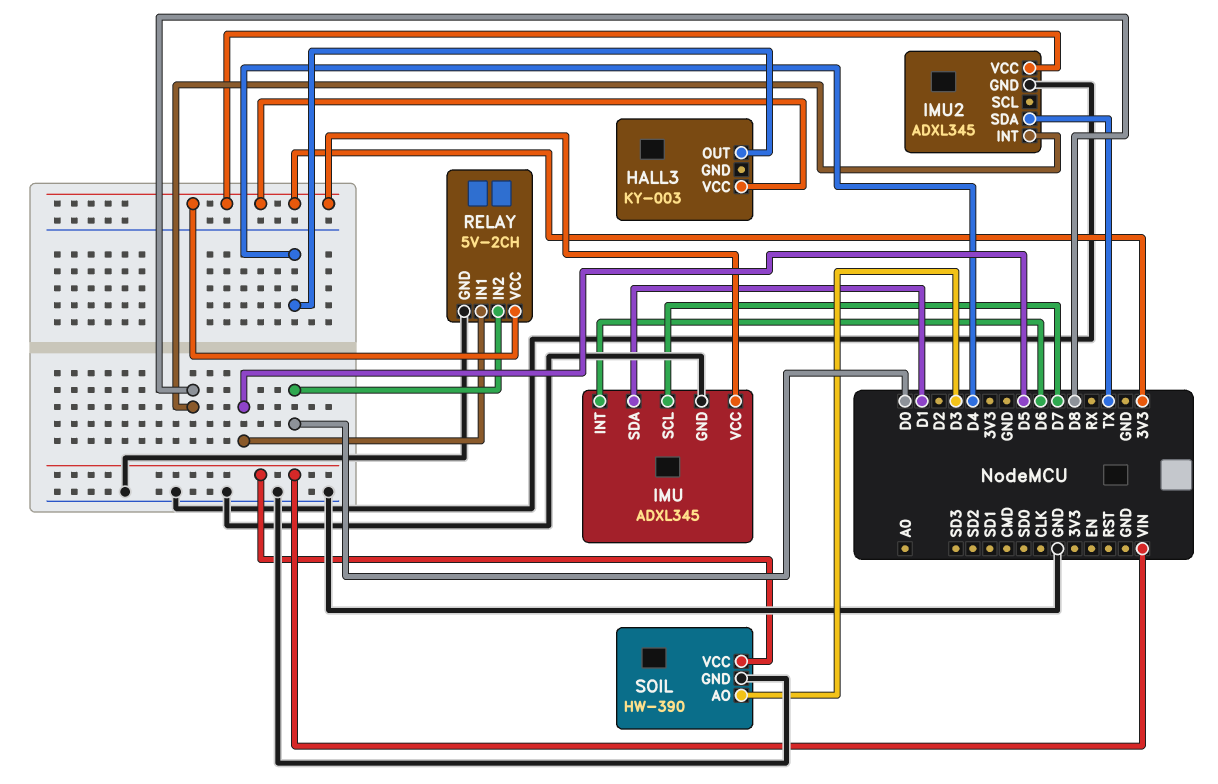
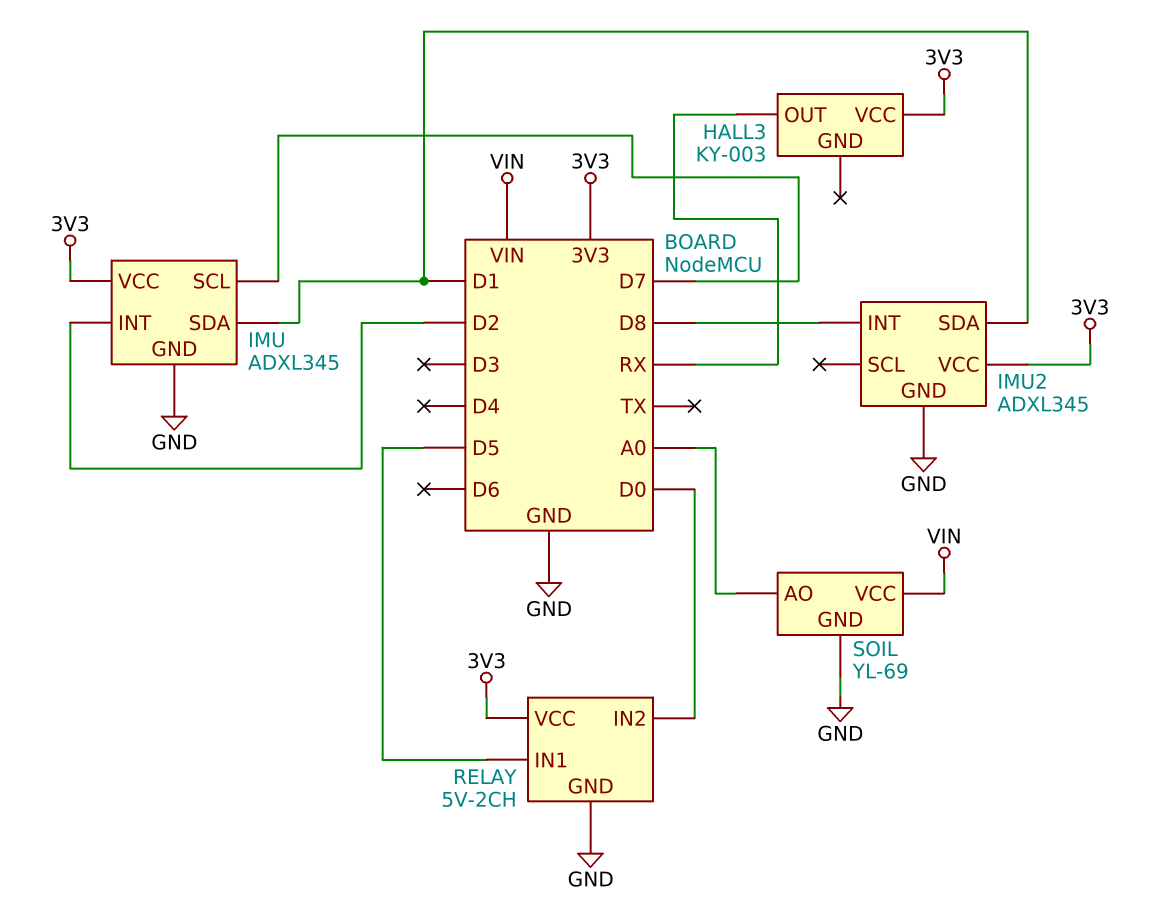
HALL3 pin OUT: D4 -> RX
IMU pin INT: D6 -> D2
IMU2 pin SDA: TX -> D1
SOIL: HW-390 -> YL-69
SOIL pin AO: D3 -> A0

